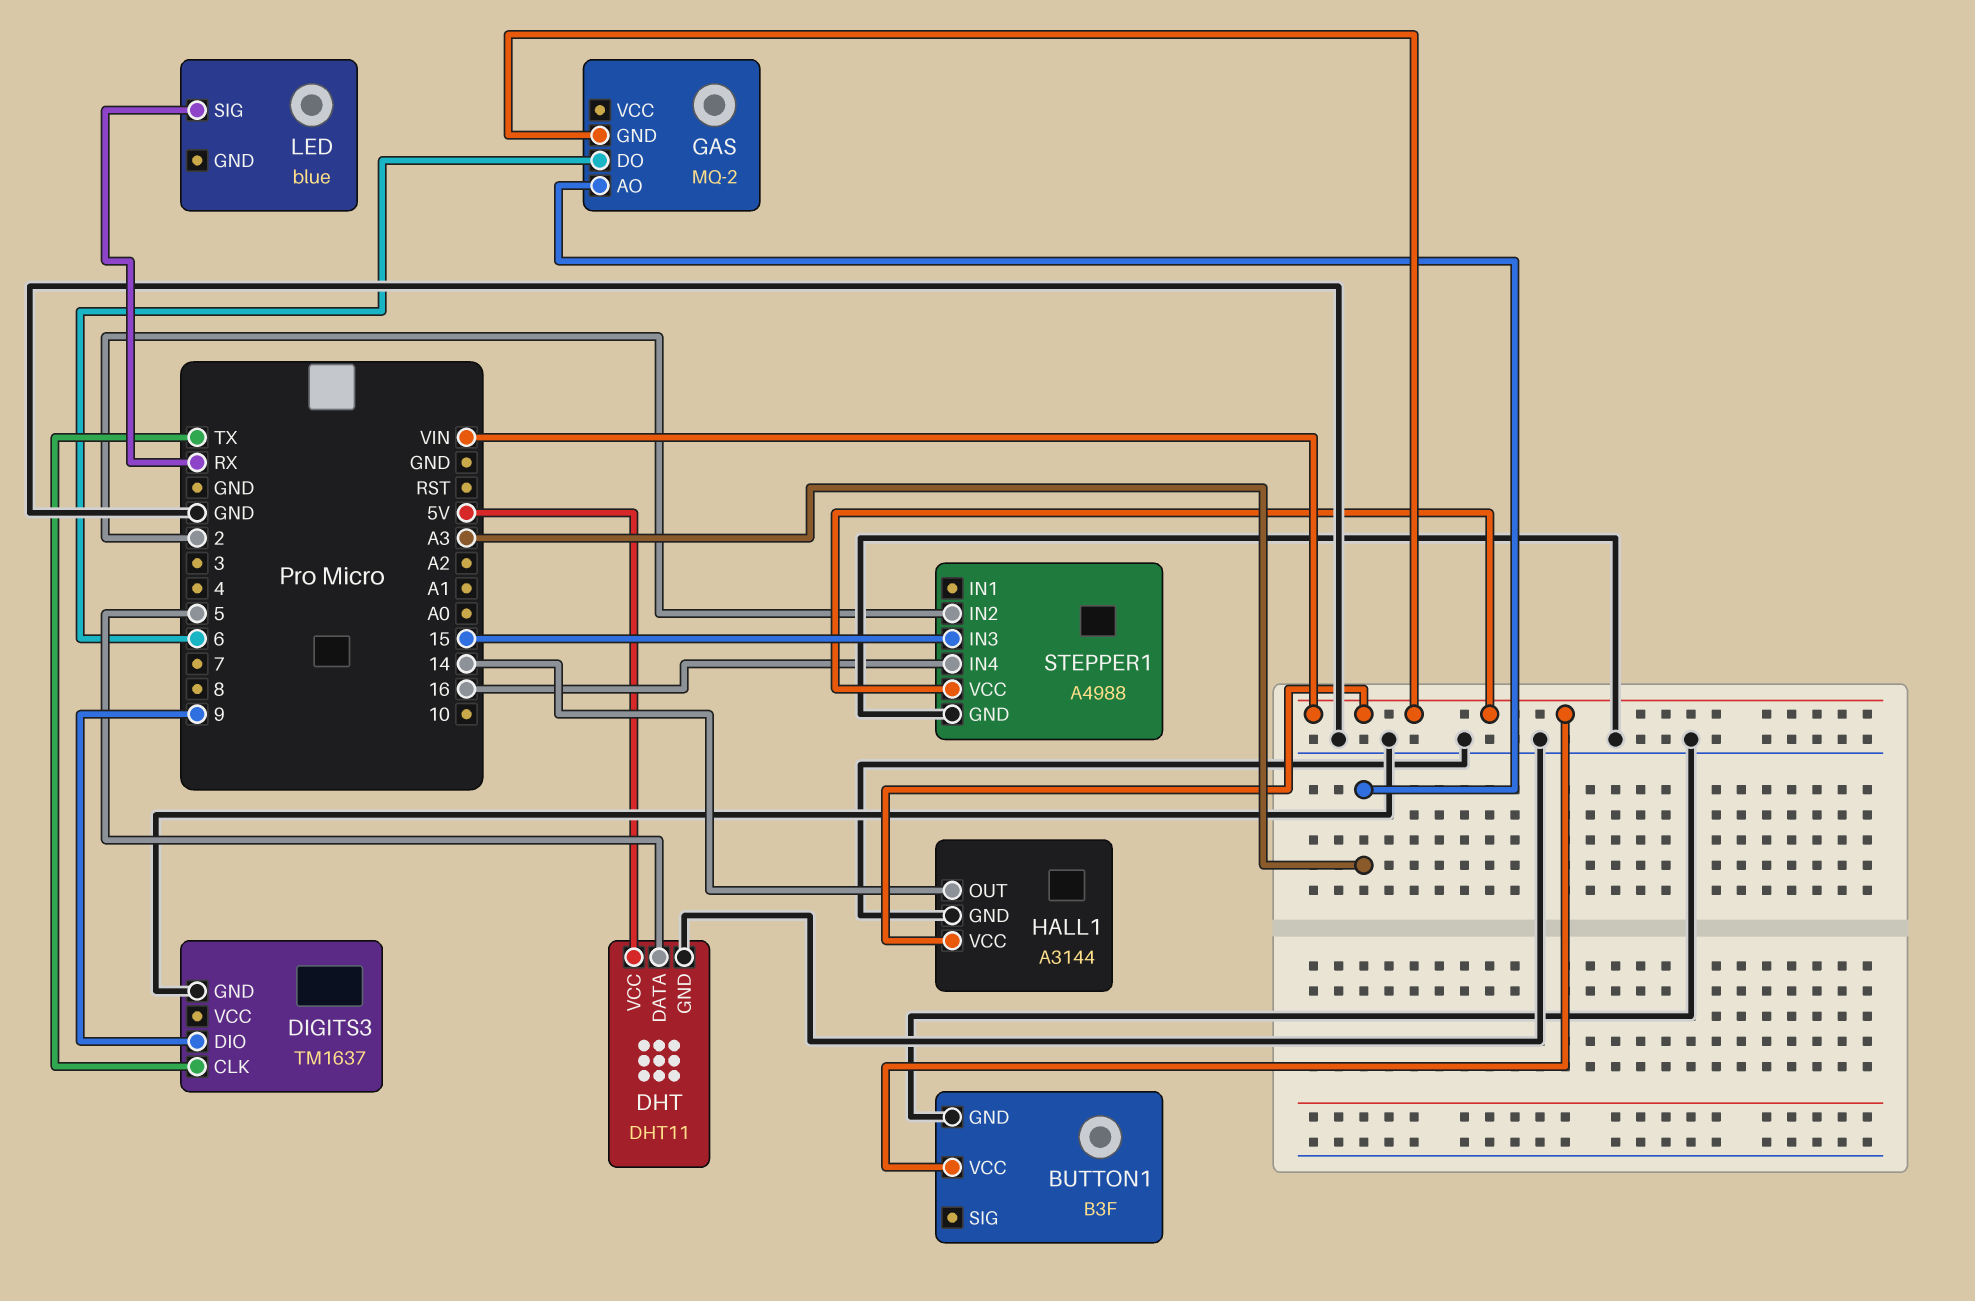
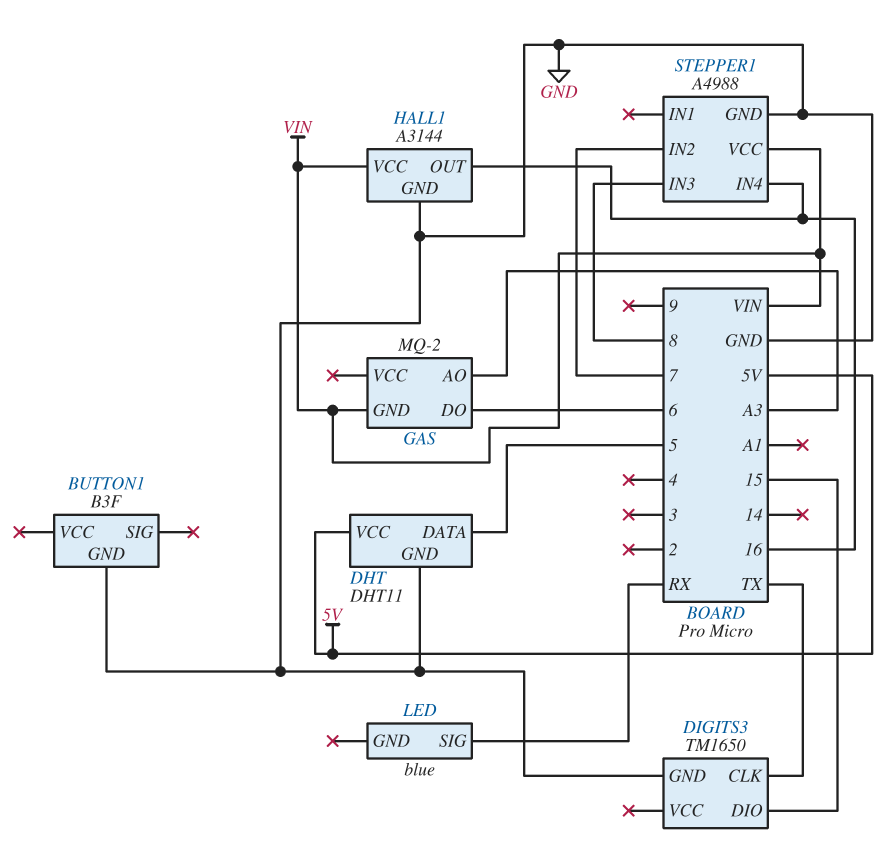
BUTTON1 pin VCC: VIN -> none
DIGITS3: TM1637 -> TM1650
DIGITS3 pin DIO: 9 -> 15
HALL1 pin OUT: 14 -> 16
STEPPER1 pin IN2: 2 -> 7
STEPPER1 pin IN3: 15 -> 8

